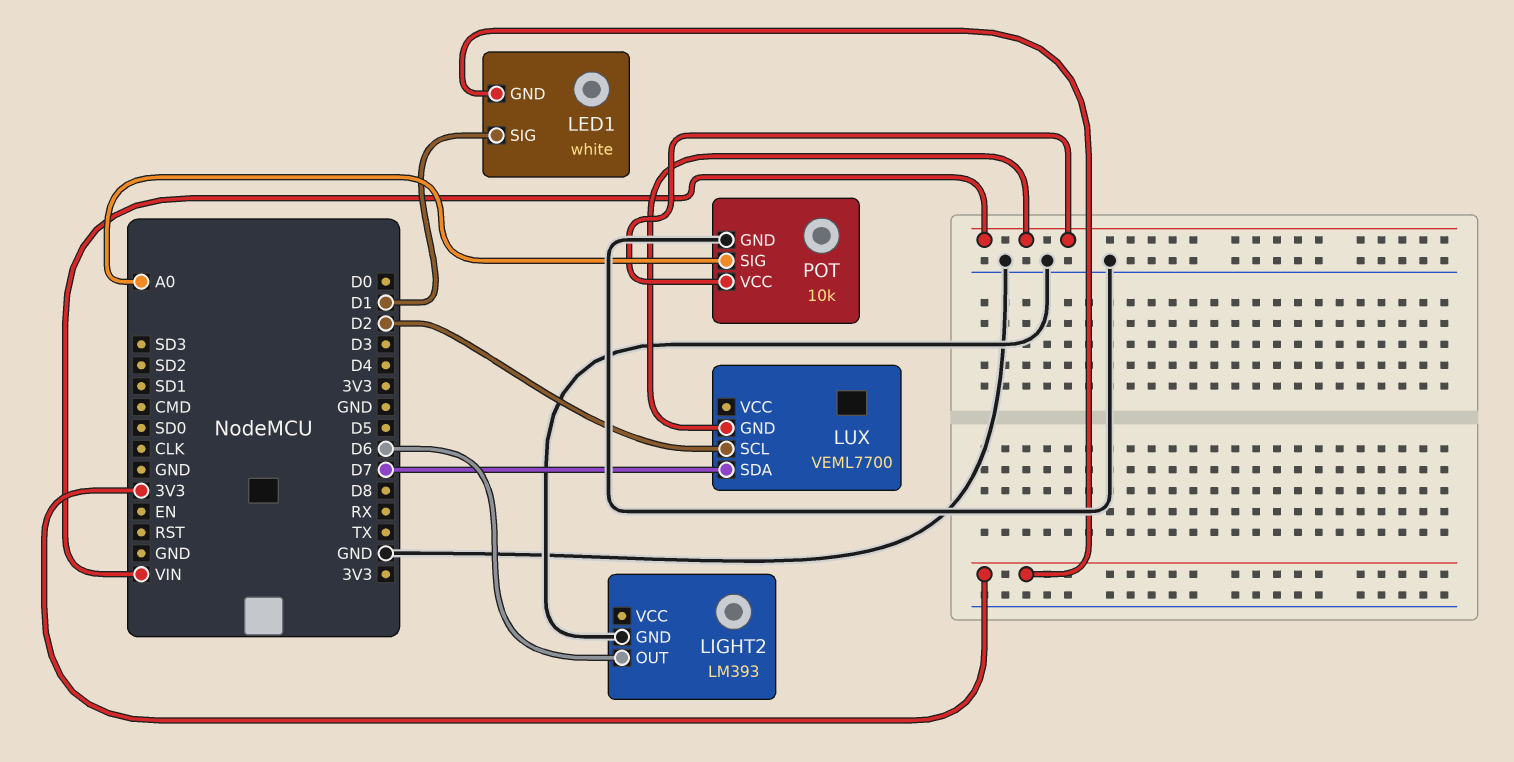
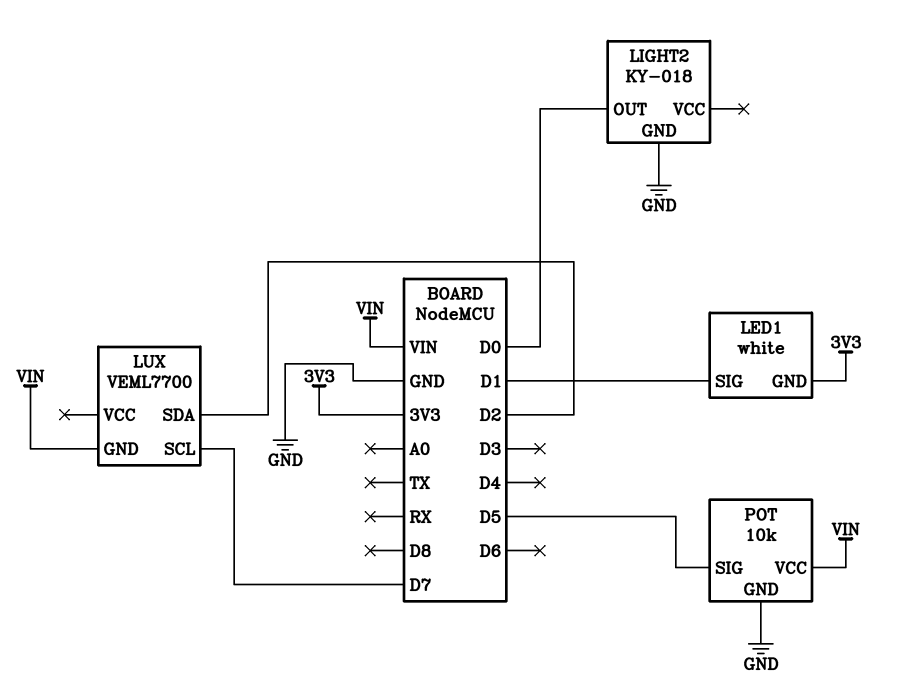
LIGHT2: LM393 -> KY-018
LIGHT2 pin OUT: D6 -> D0
LUX pin SCL: D2 -> D7
LUX pin SDA: D7 -> D2
POT pin SIG: A0 -> D5

